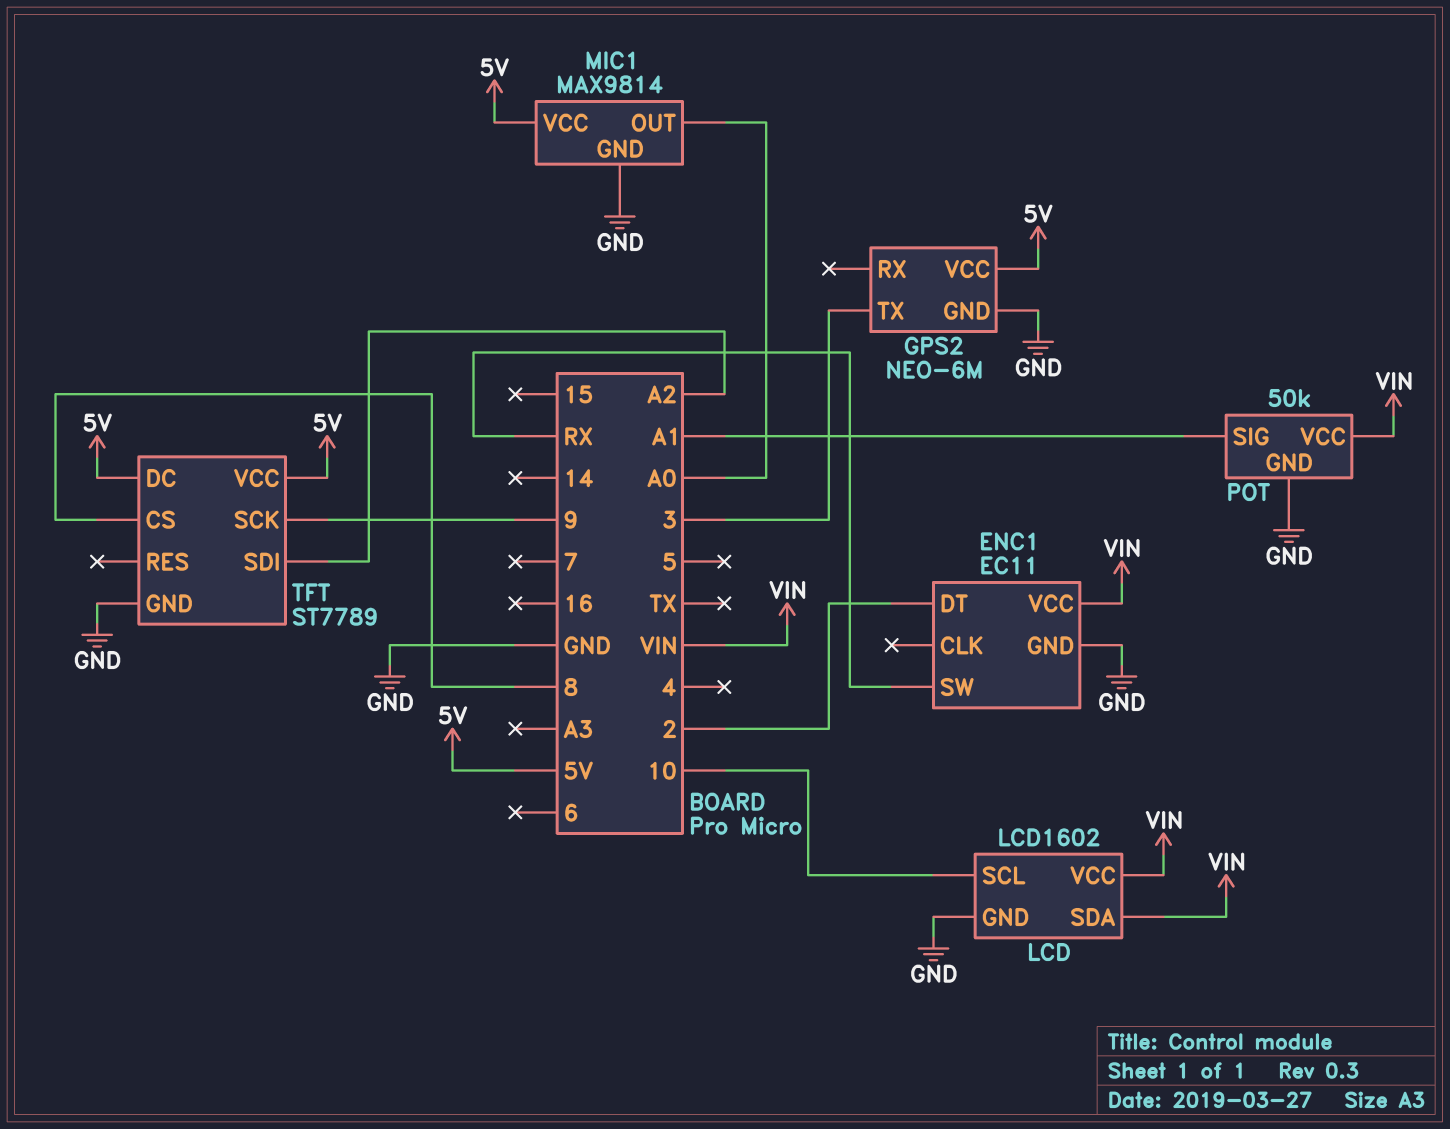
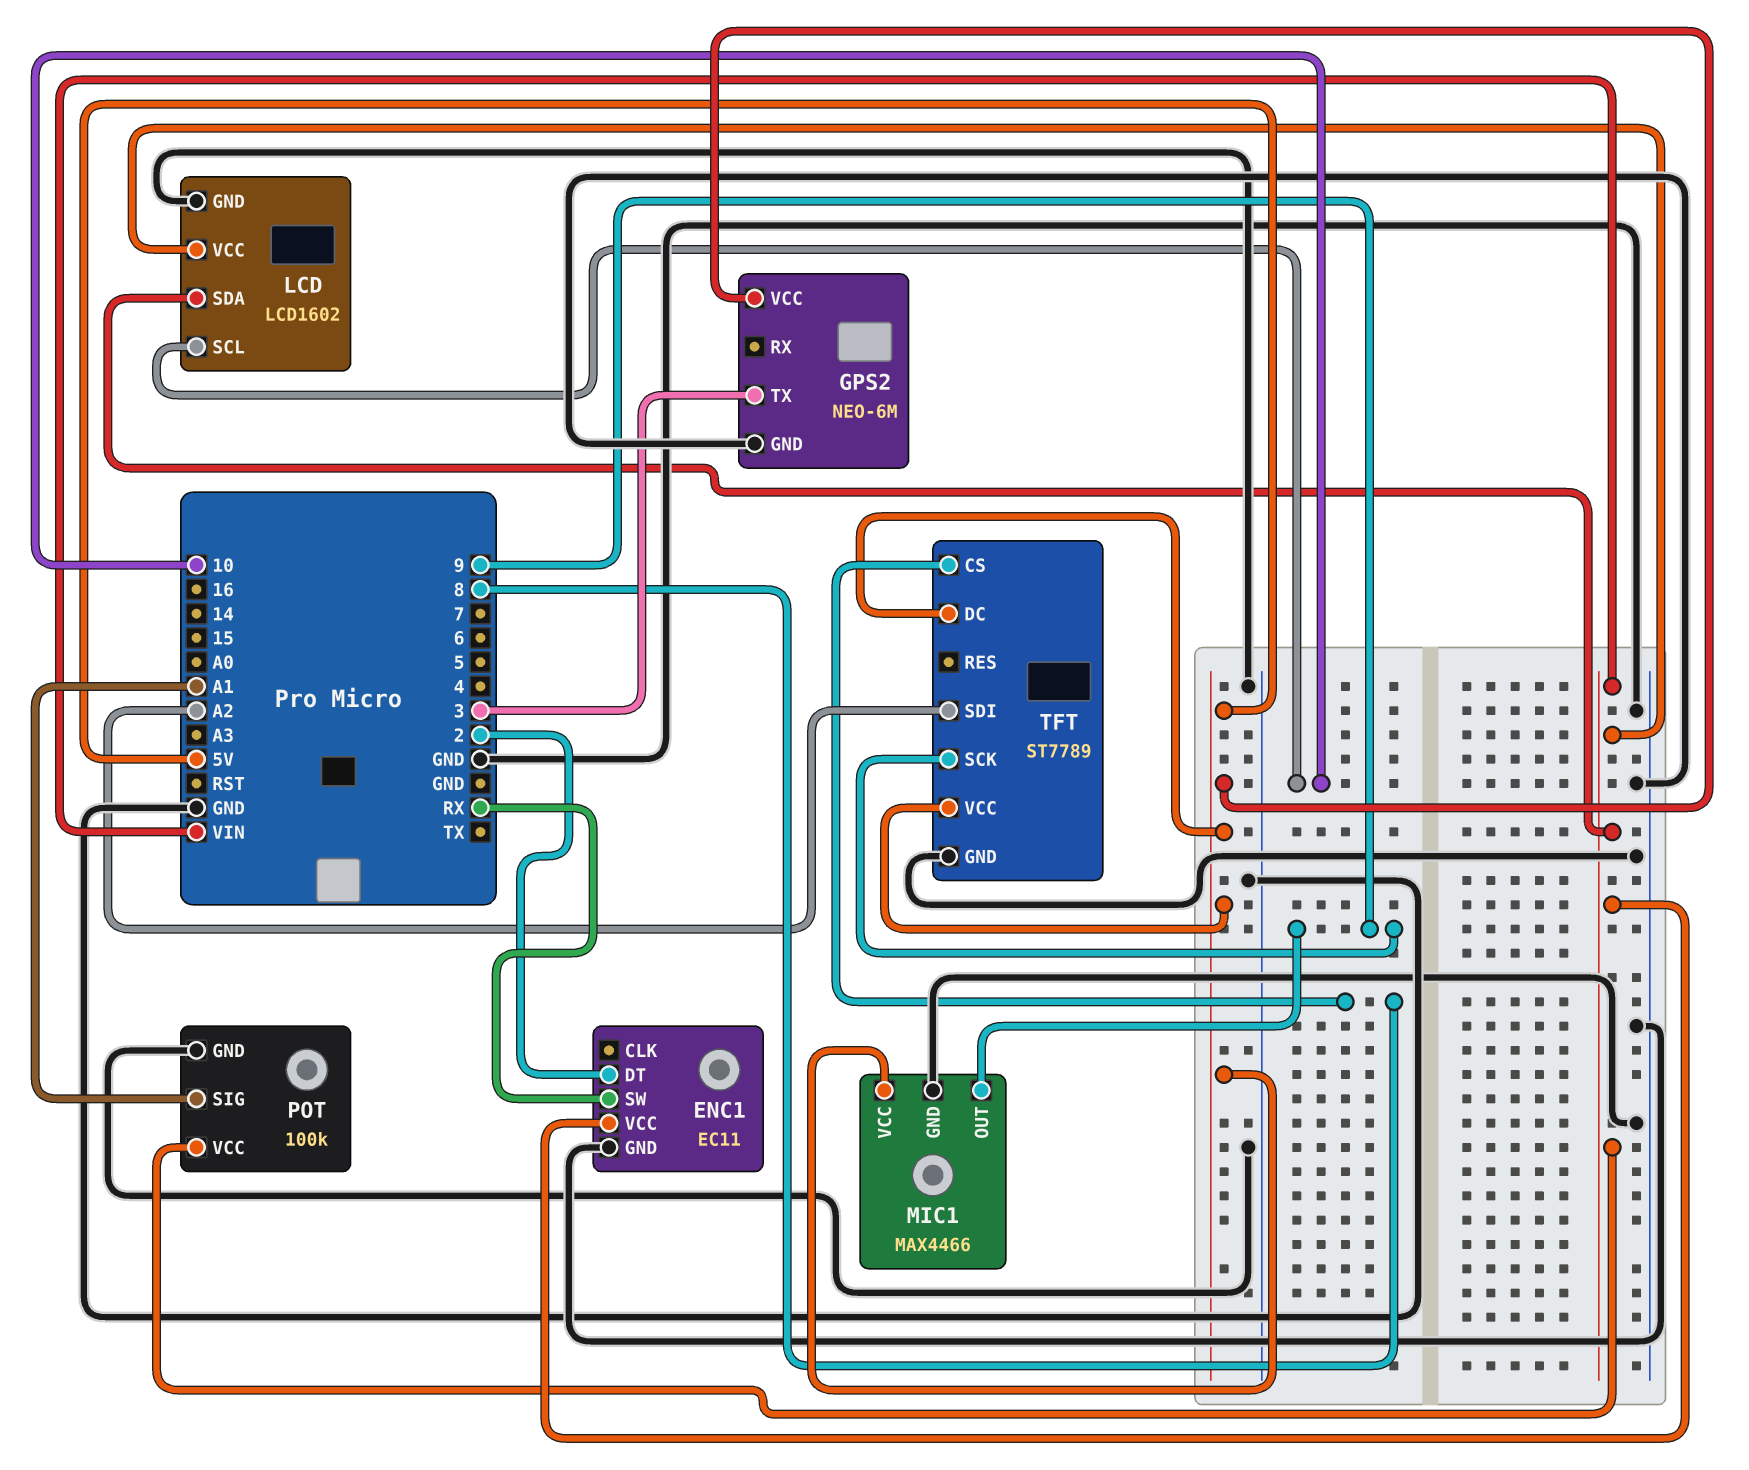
MIC1: MAX9814 -> MAX4466
MIC1 pin OUT: A0 -> 9
POT: 50k -> 100k

